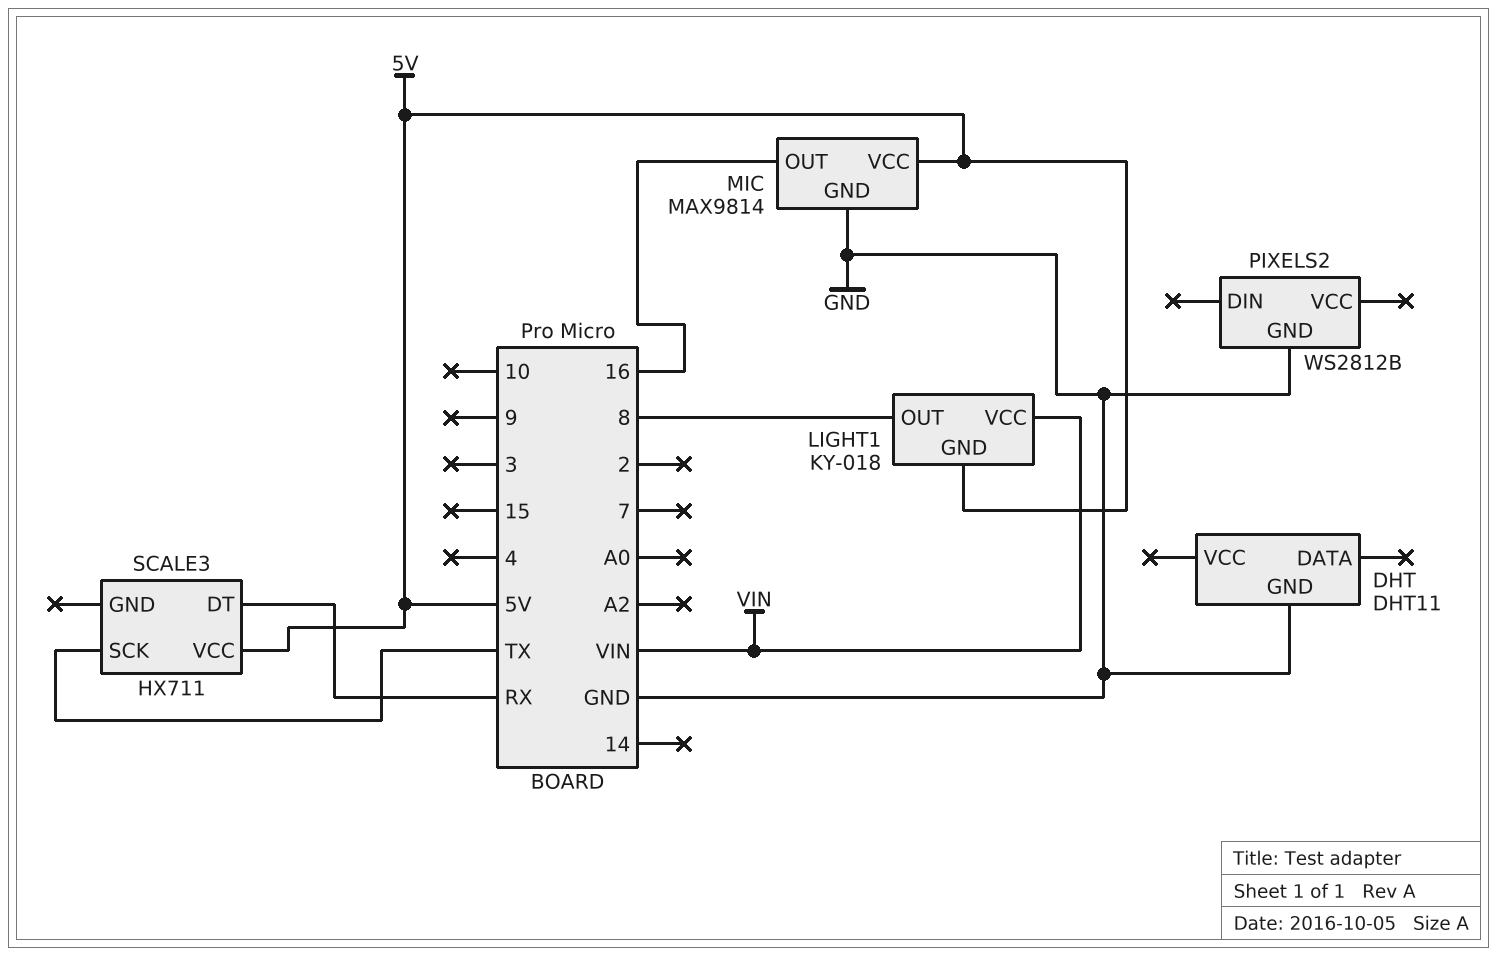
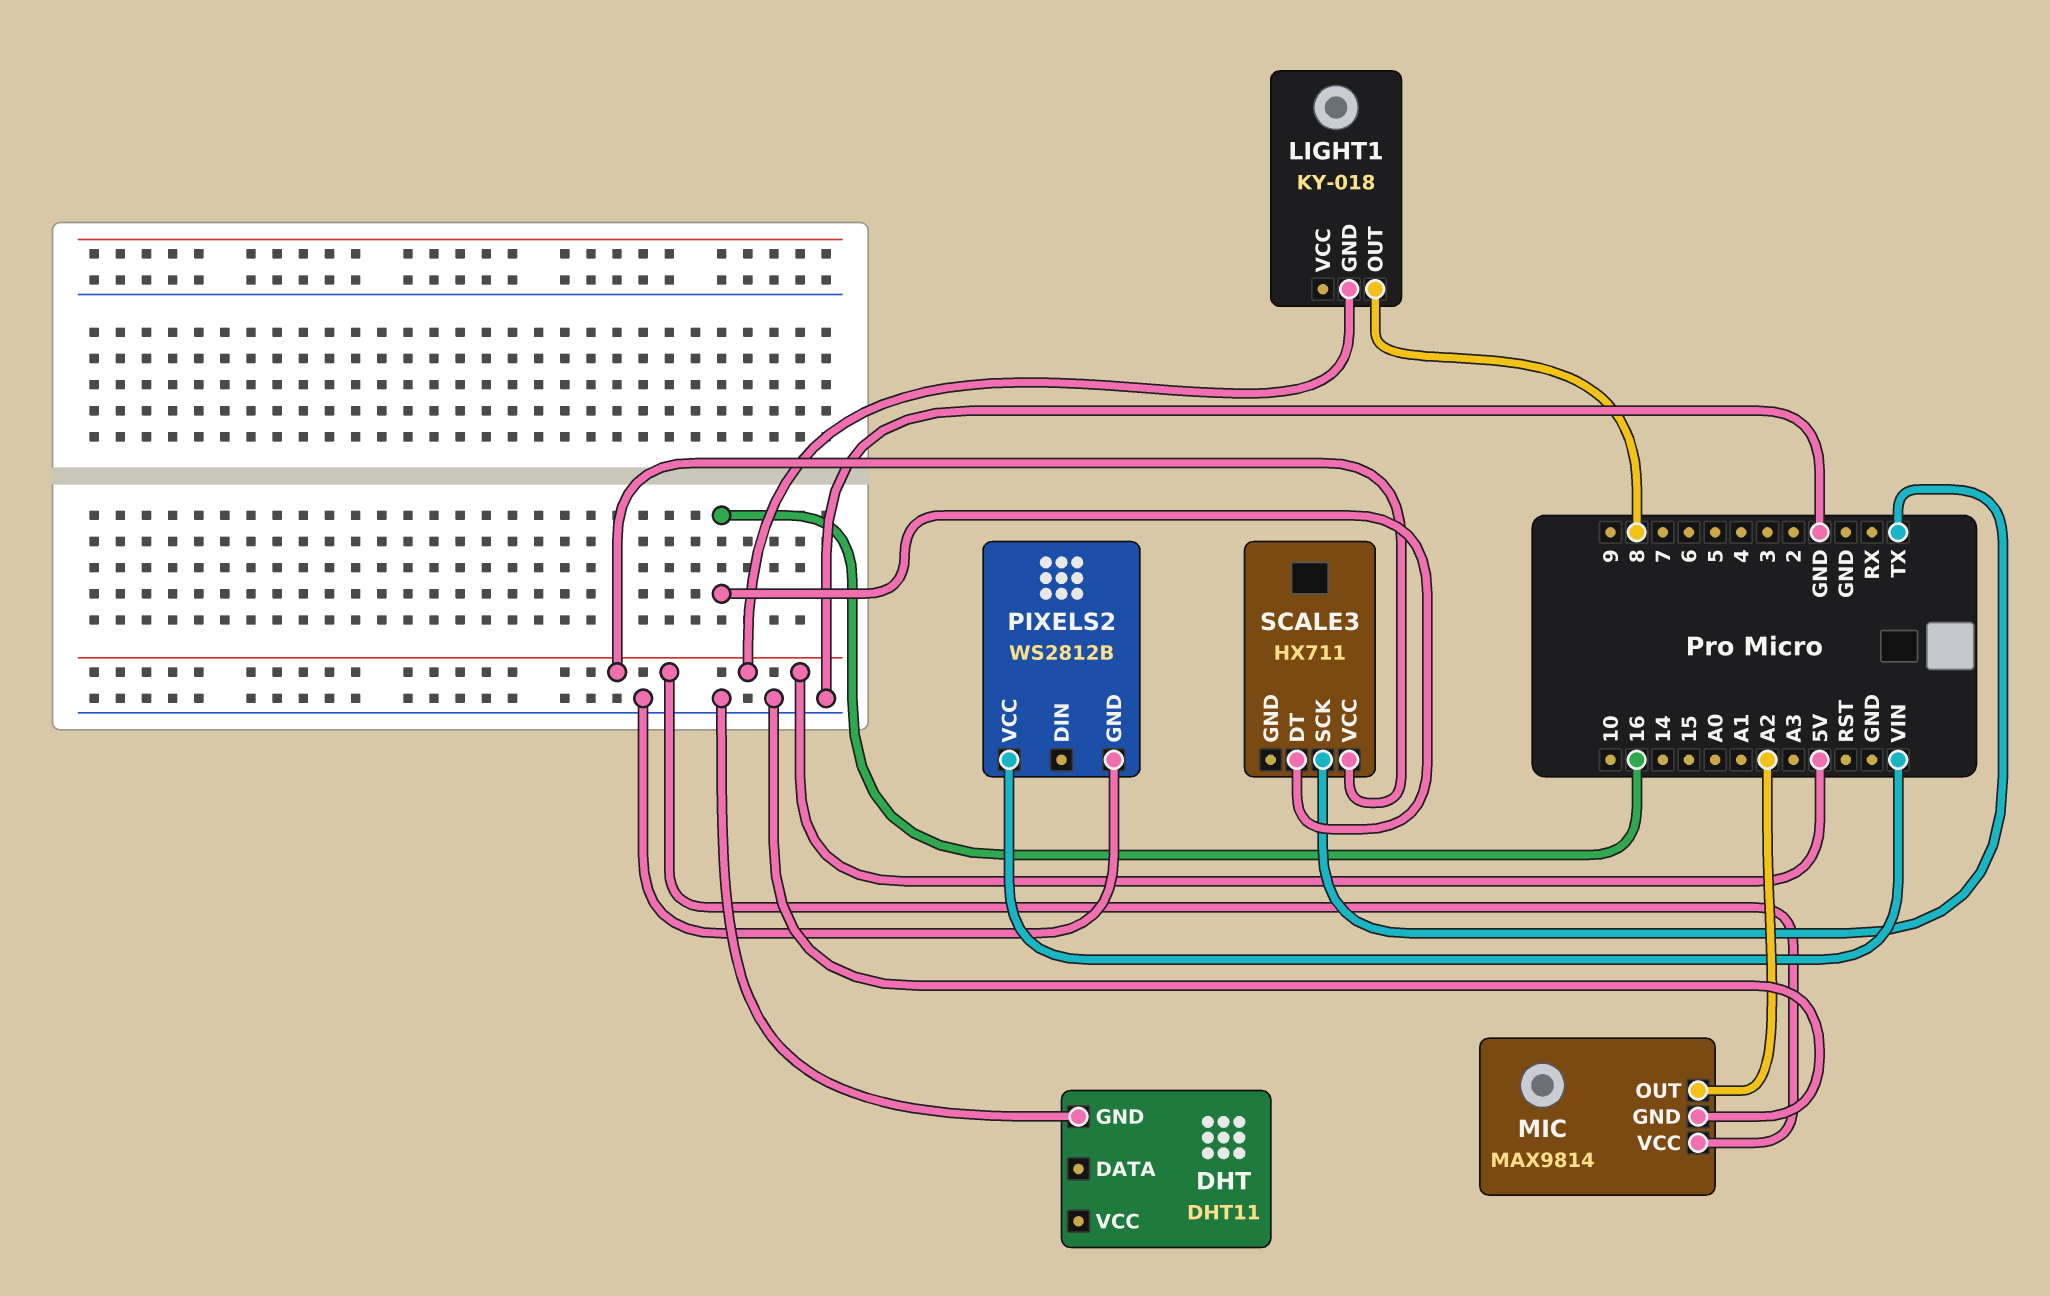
LIGHT1 pin VCC: VIN -> none
MIC pin OUT: 16 -> A2
PIXELS2 pin VCC: none -> VIN
SCALE3 pin DT: RX -> 16

